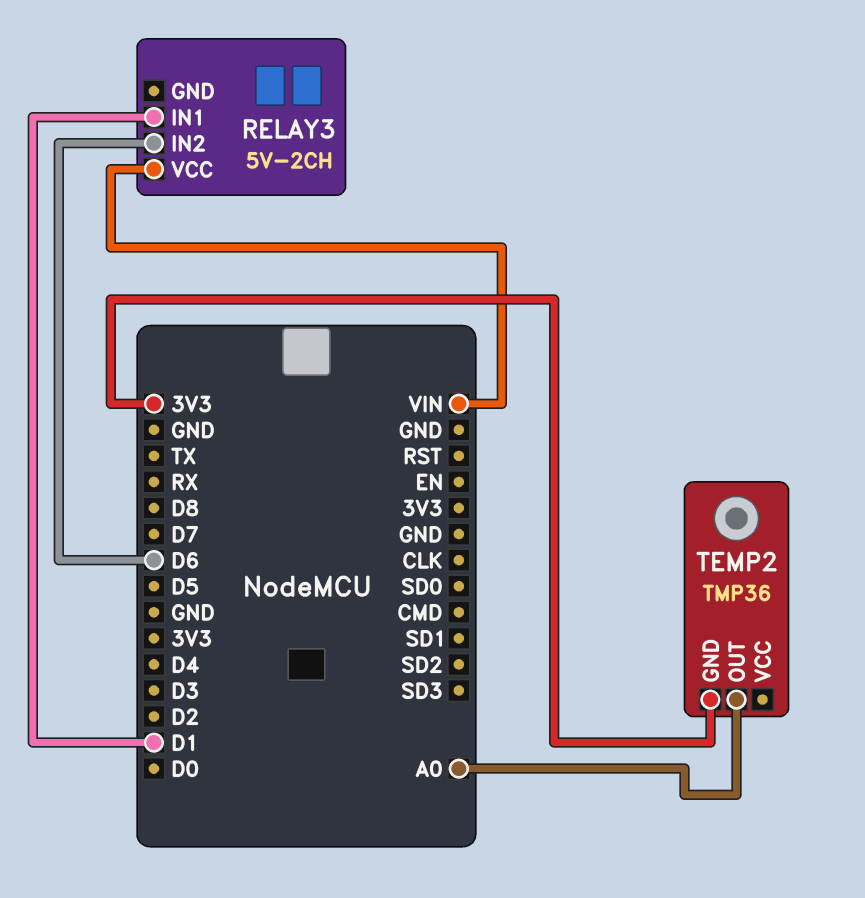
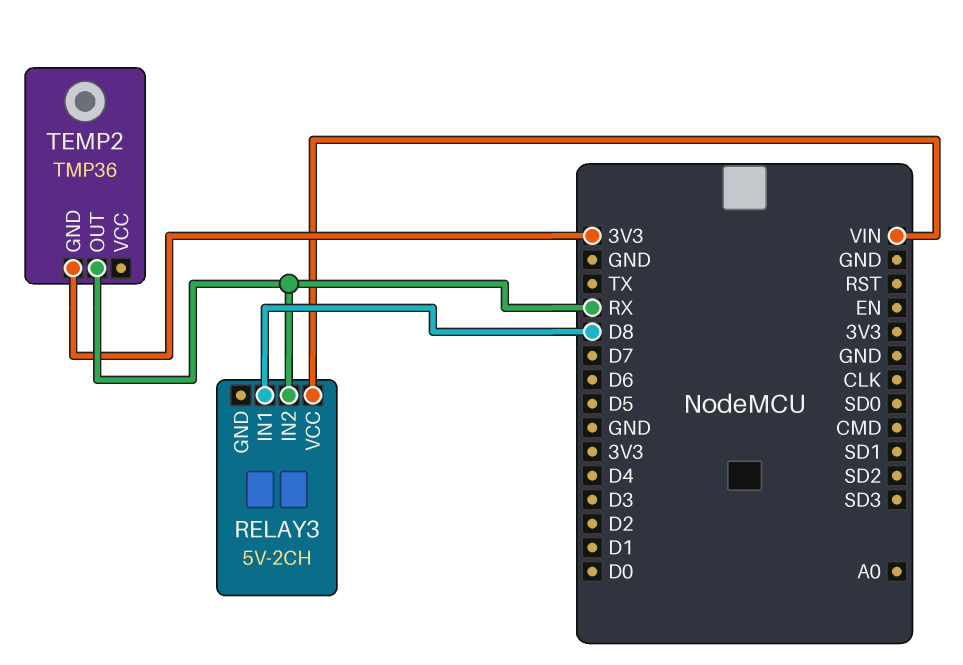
RELAY3 pin IN1: D1 -> D8
RELAY3 pin IN2: D6 -> RX
TEMP2 pin OUT: A0 -> RX

